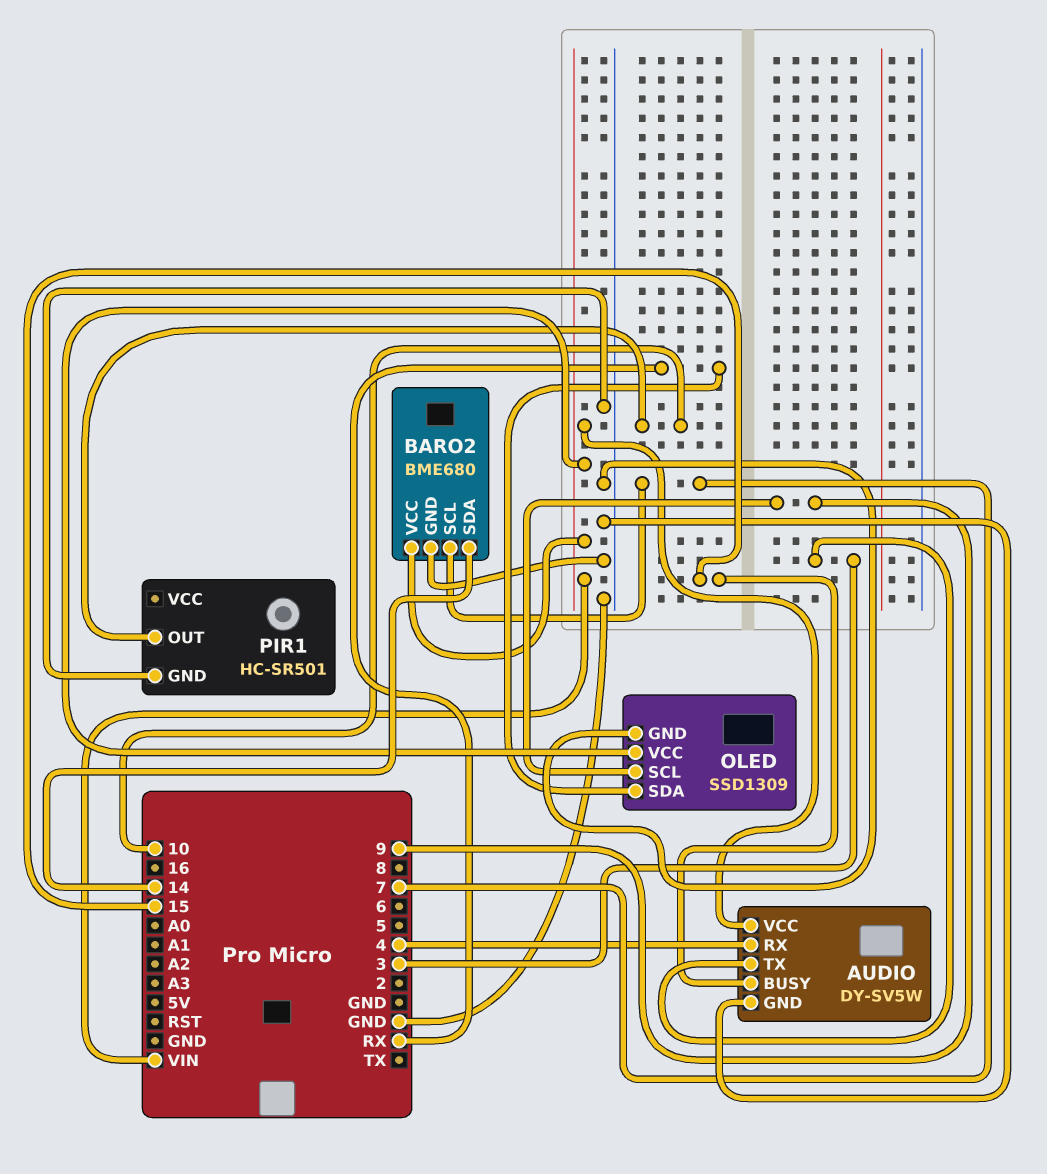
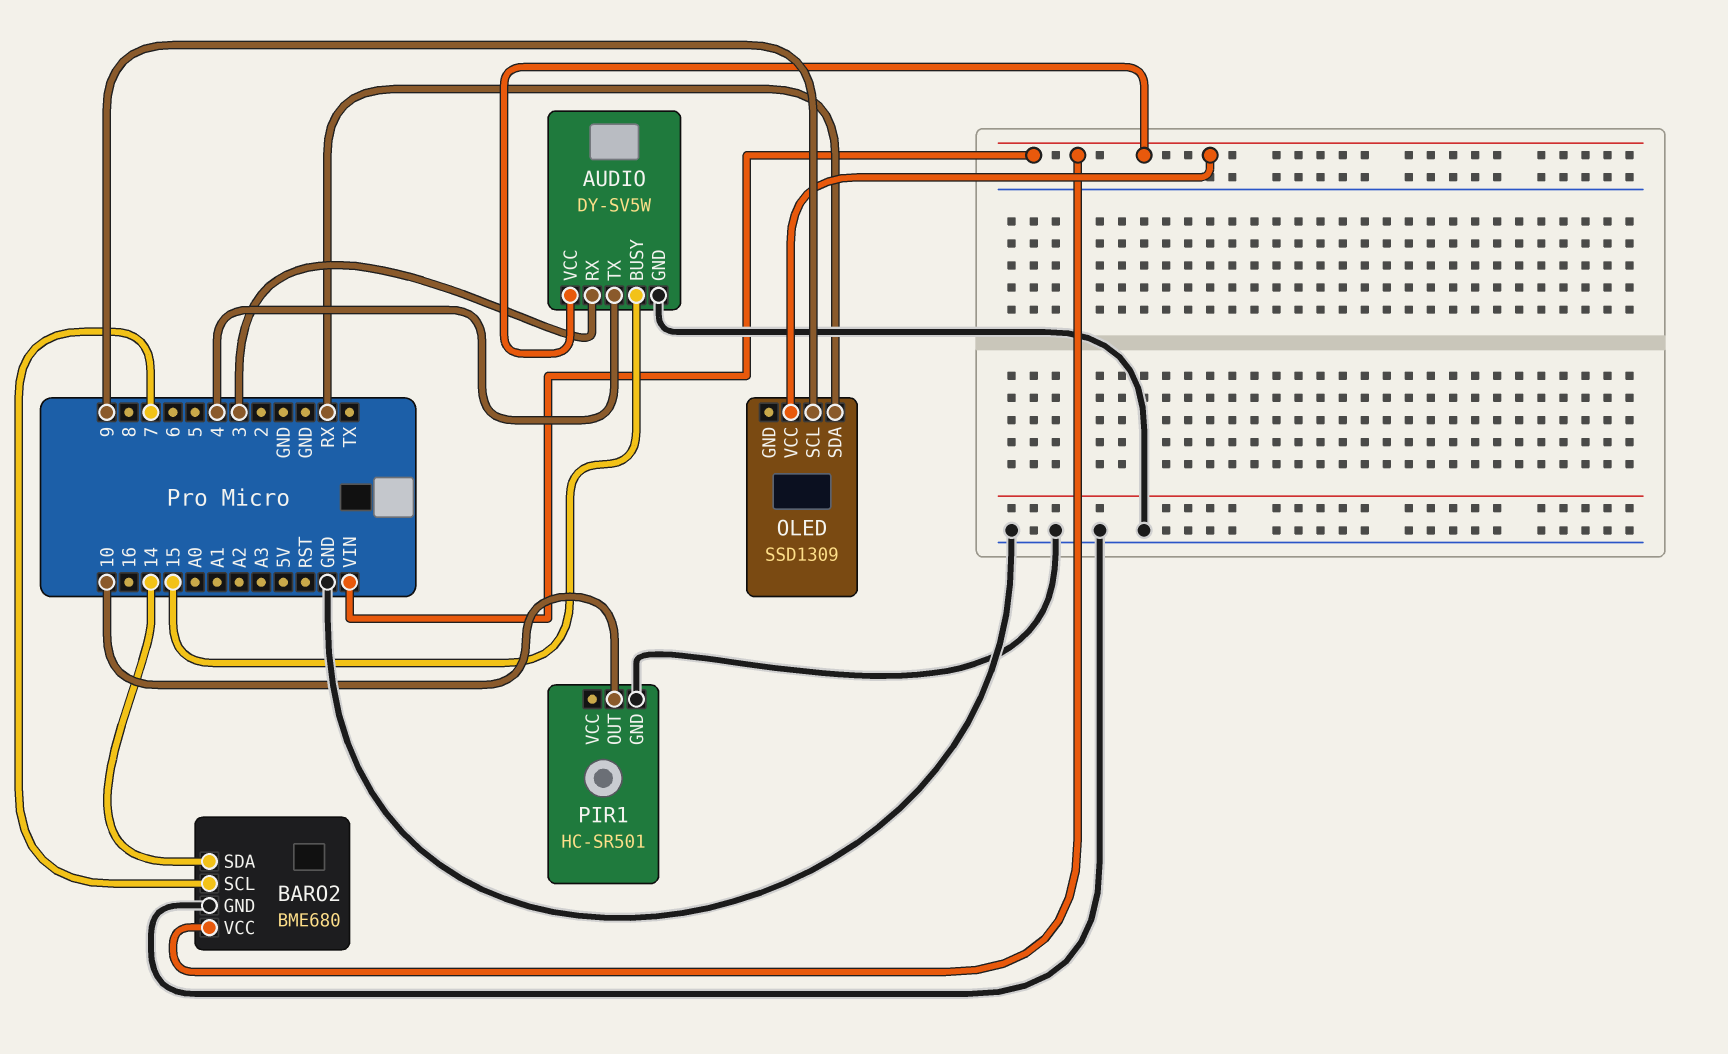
AUDIO pin RX: 4 -> 3
AUDIO pin TX: 3 -> 4
OLED pin GND: GND -> none

